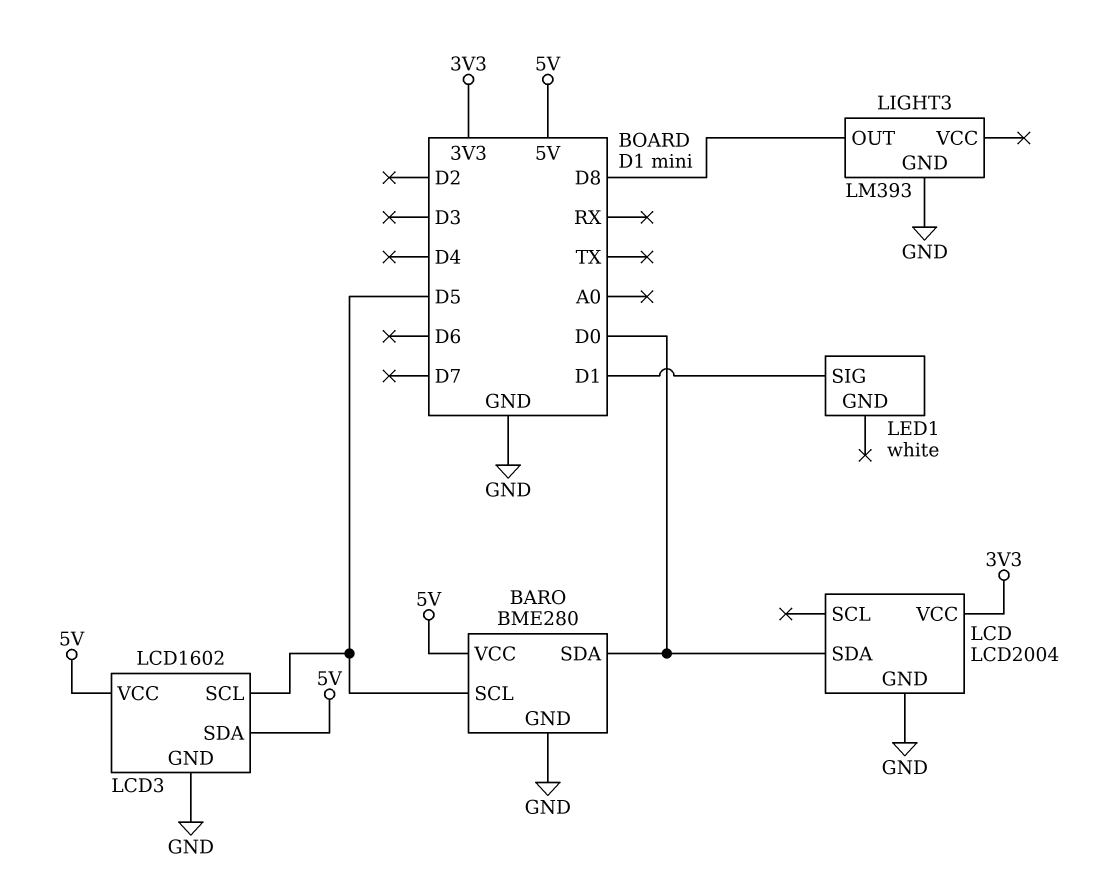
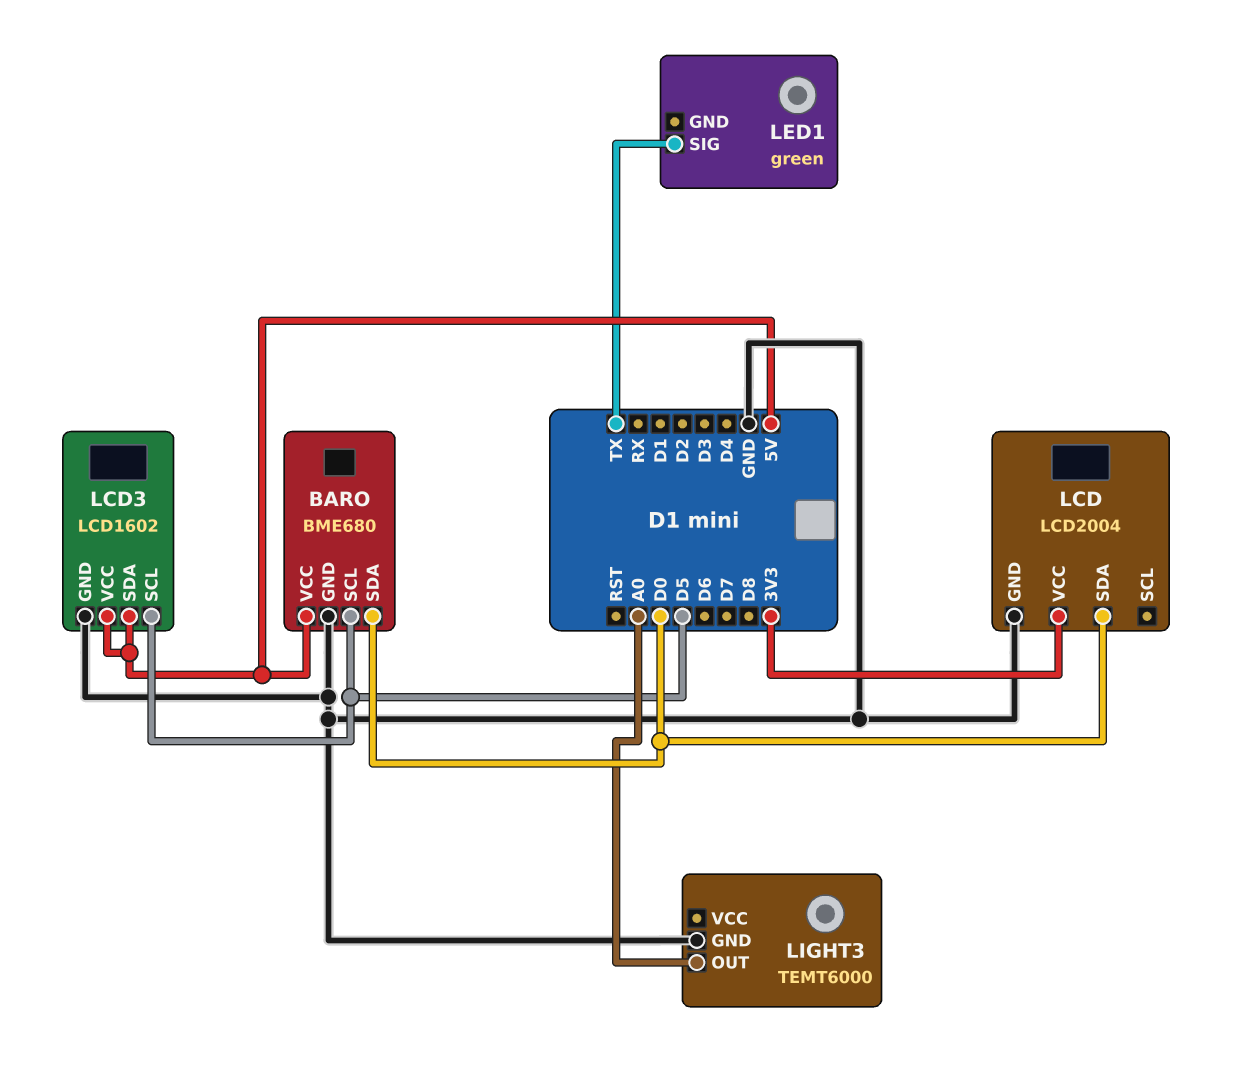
BARO: BME280 -> BME680
LED1: white -> green
LED1 pin SIG: D1 -> TX
LIGHT3: LM393 -> TEMT6000
LIGHT3 pin OUT: D8 -> A0

